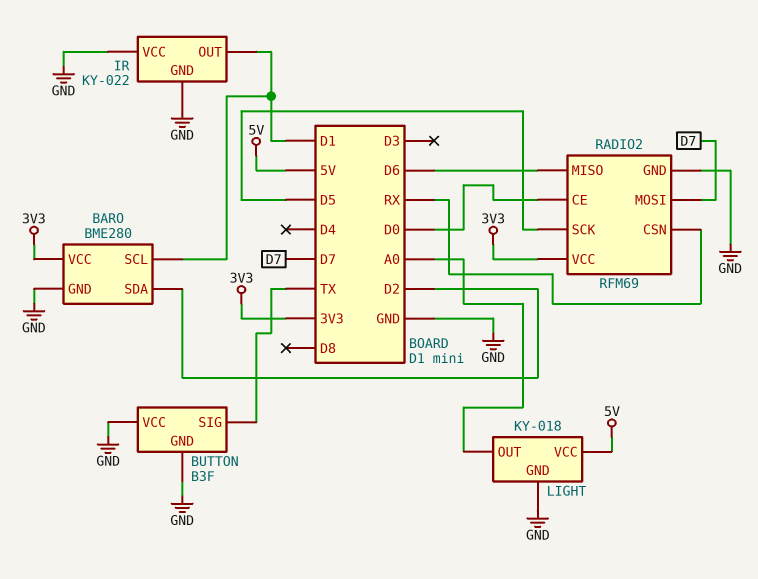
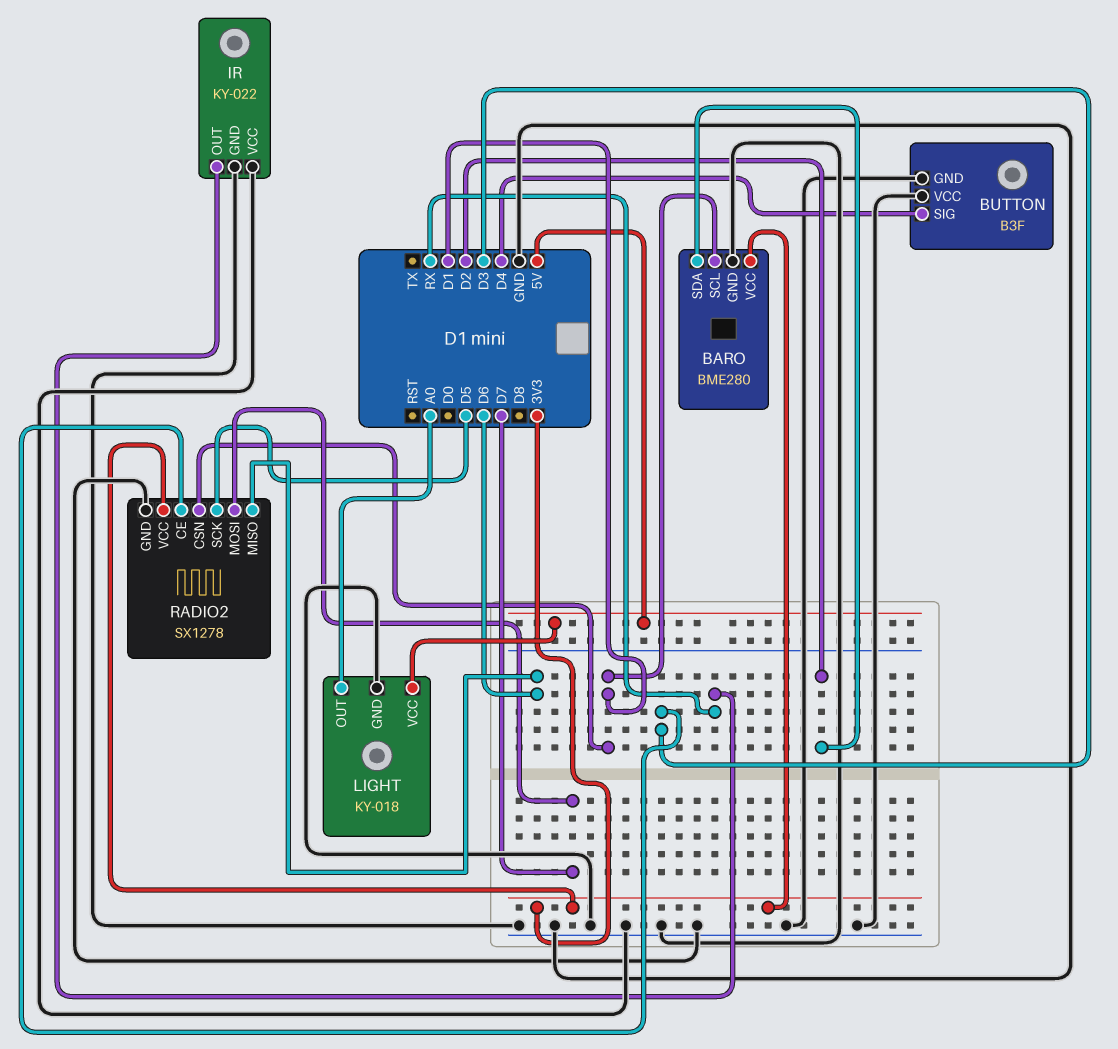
BUTTON pin SIG: TX -> D4
IR pin OUT: D1 -> RX
RADIO2: RFM69 -> SX1278
RADIO2 pin CE: D0 -> D3
RADIO2 pin CSN: RX -> D1

